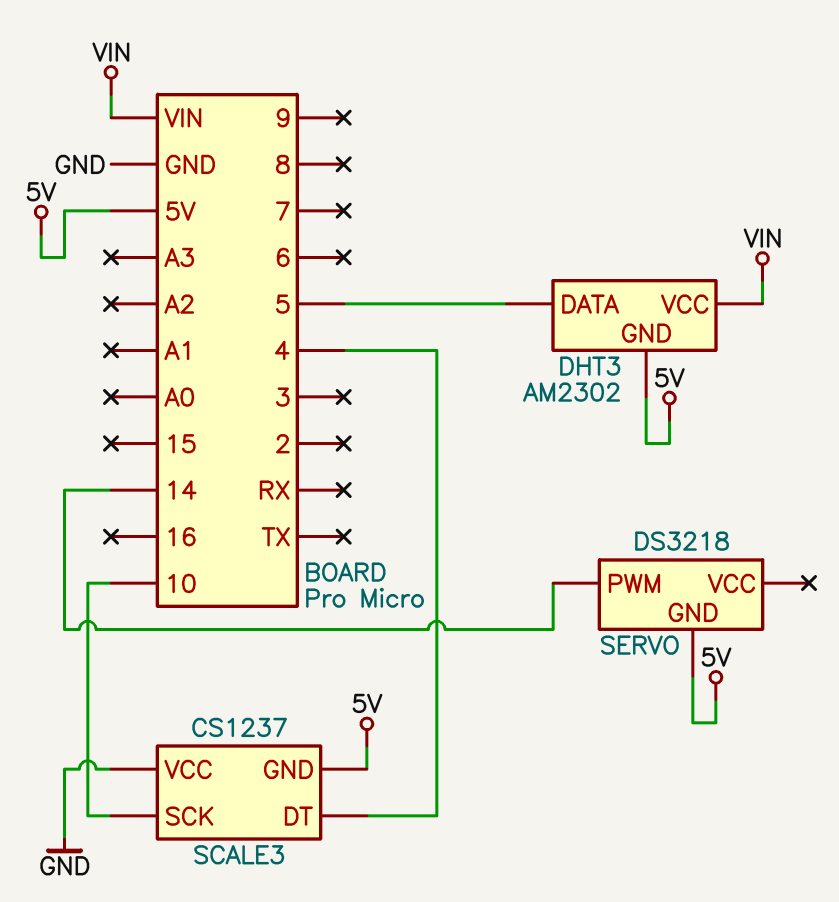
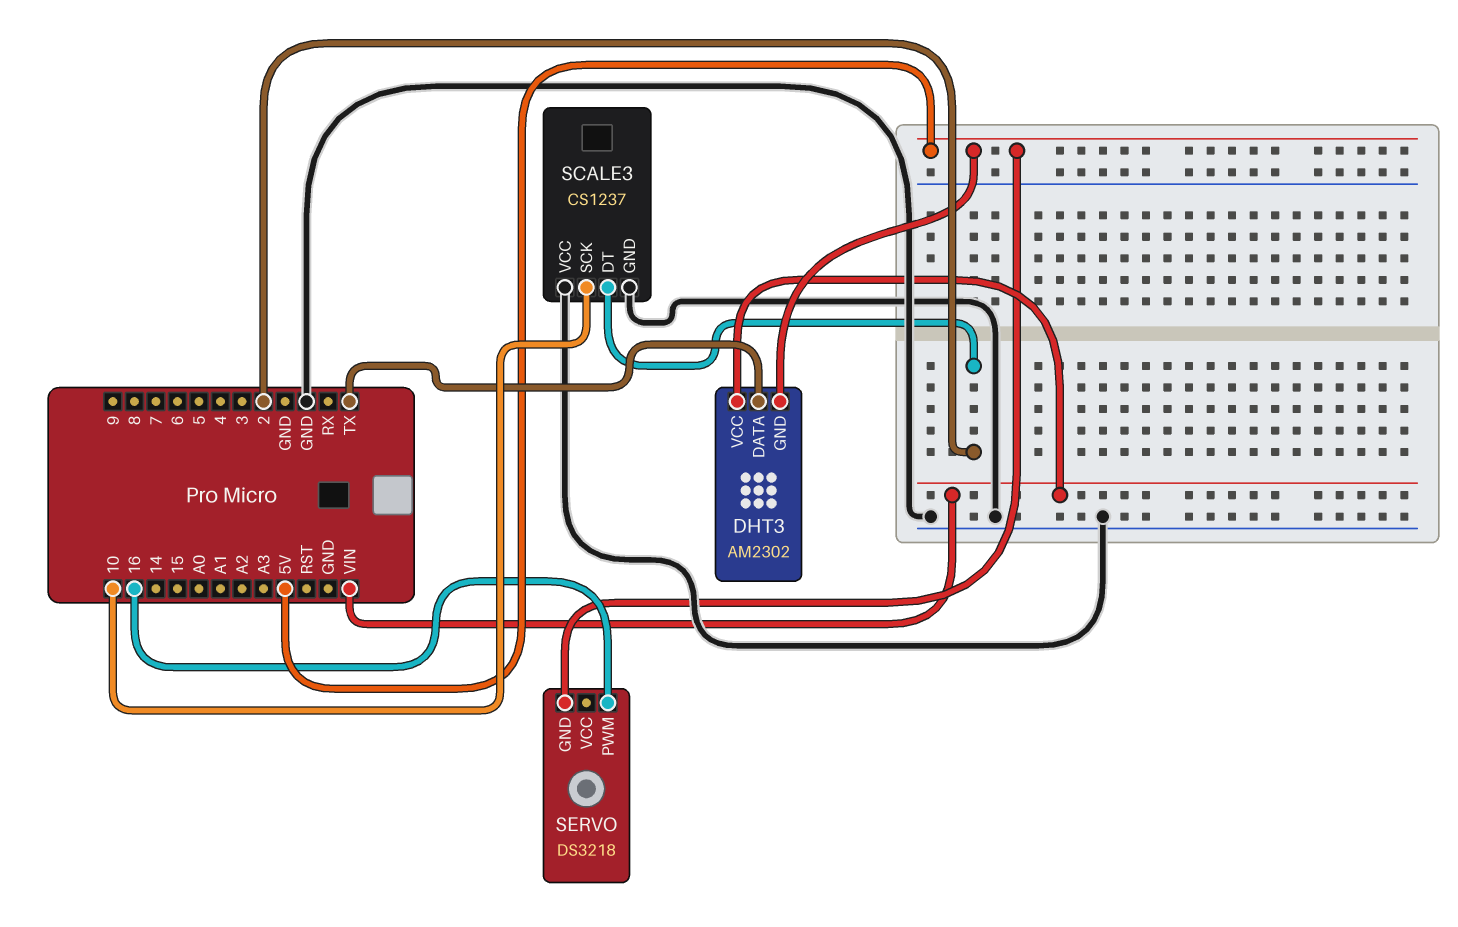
DHT3 pin DATA: 5 -> TX
SCALE3 pin DT: 4 -> 2
SCALE3 pin GND: 5V -> GND
SERVO pin PWM: 14 -> 16

